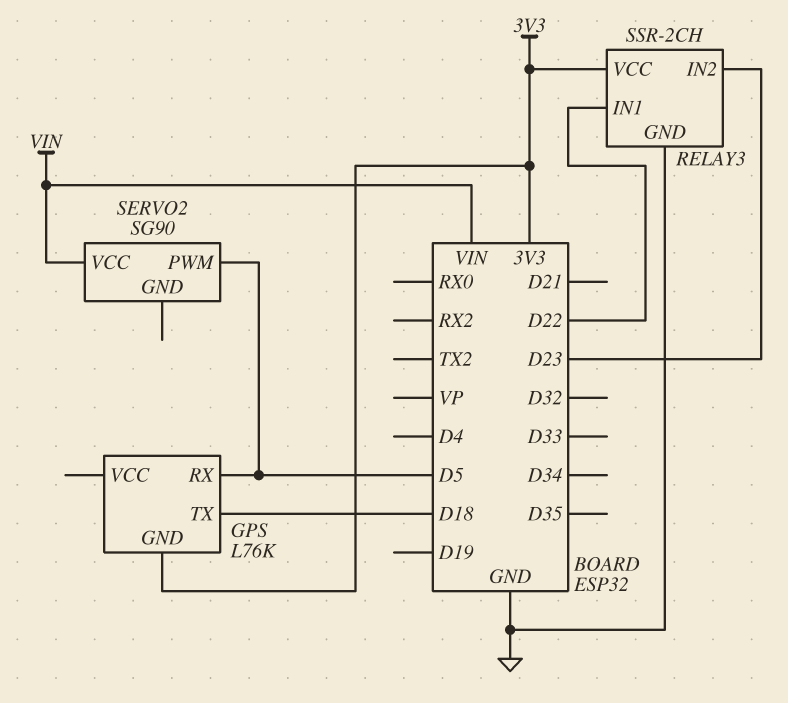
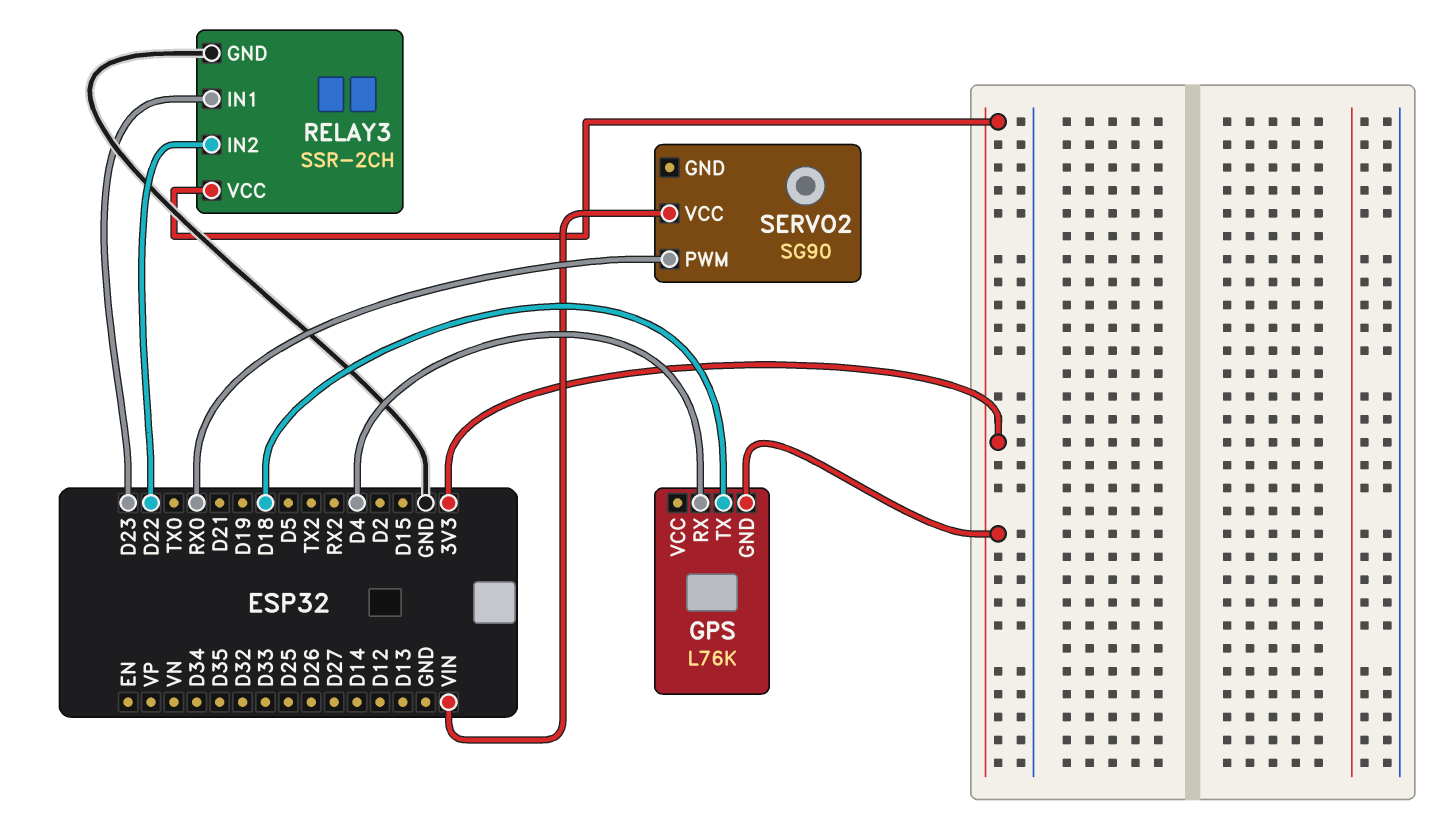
GPS pin RX: D5 -> D4
RELAY3 pin IN1: D22 -> D23
RELAY3 pin IN2: D23 -> D22
SERVO2 pin PWM: D5 -> RX0

